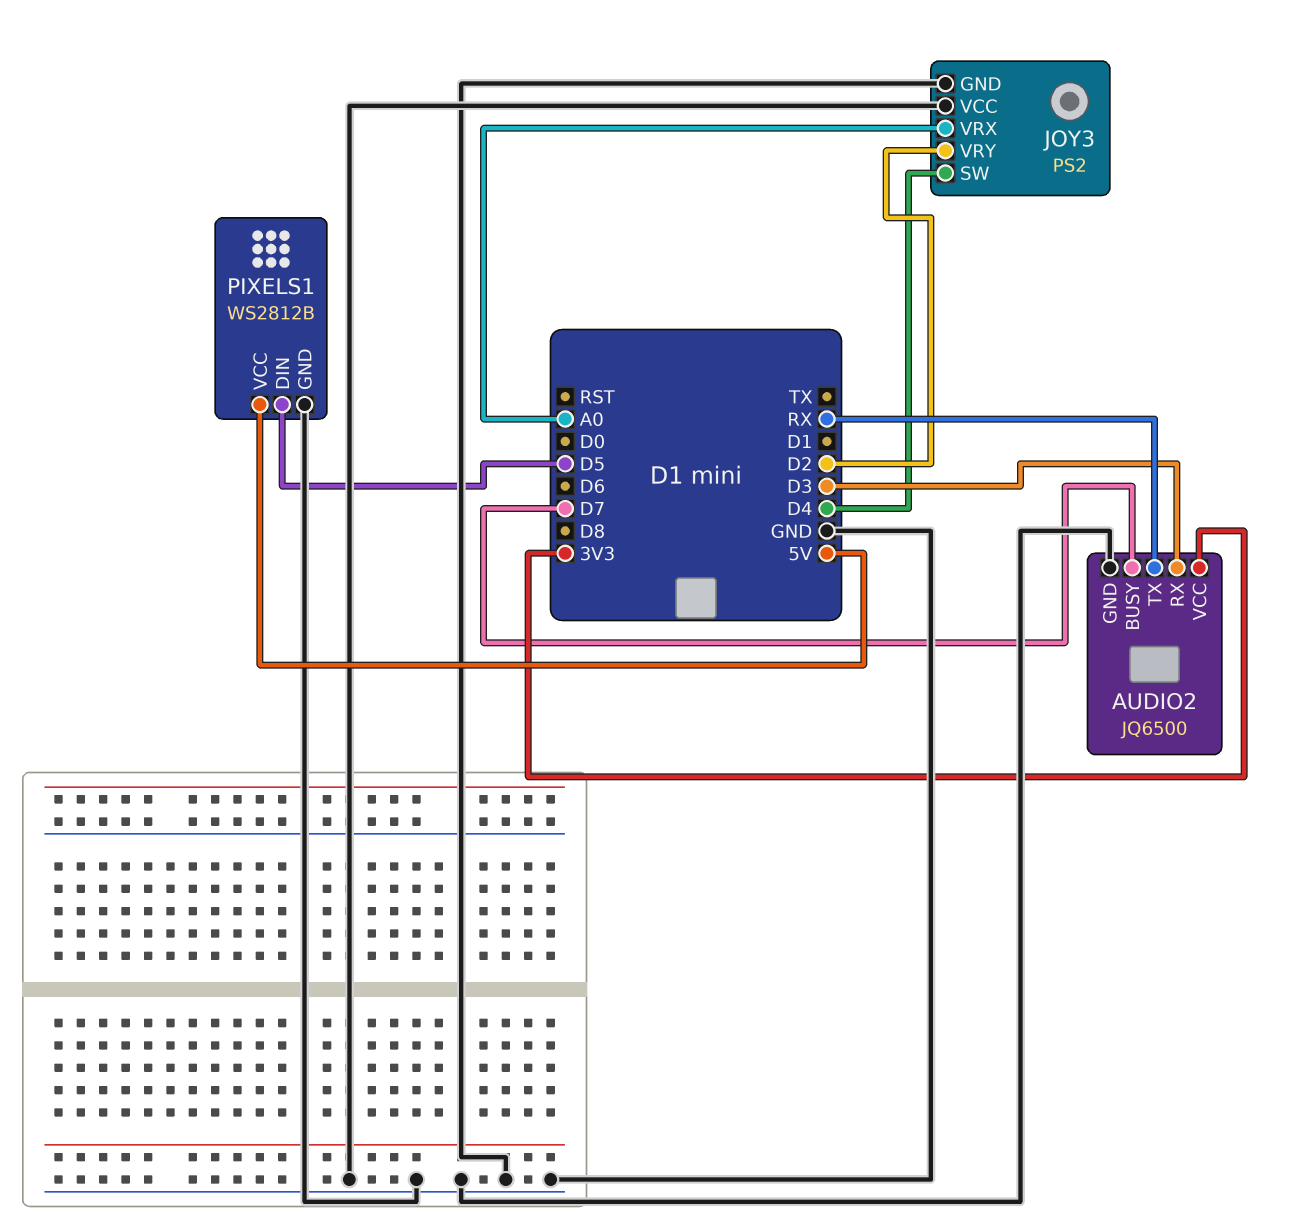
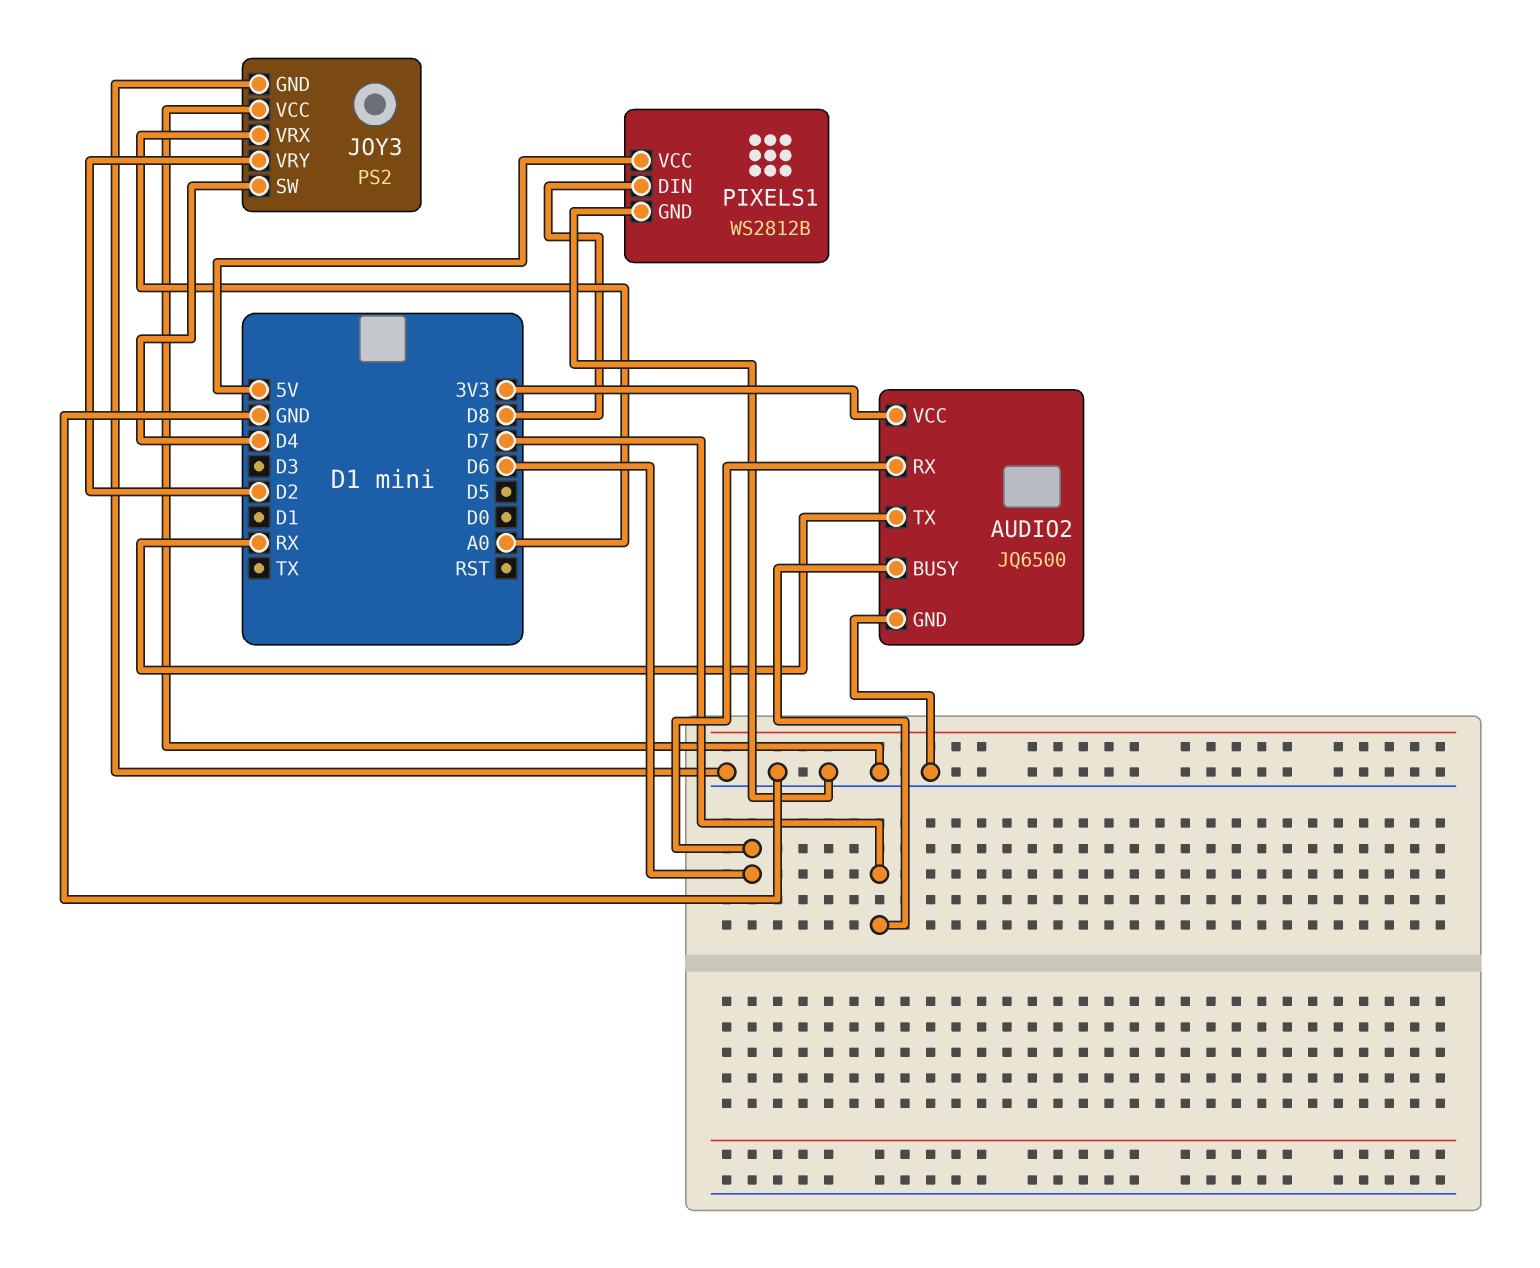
AUDIO2 pin RX: D3 -> D6
PIXELS1 pin DIN: D5 -> D8

